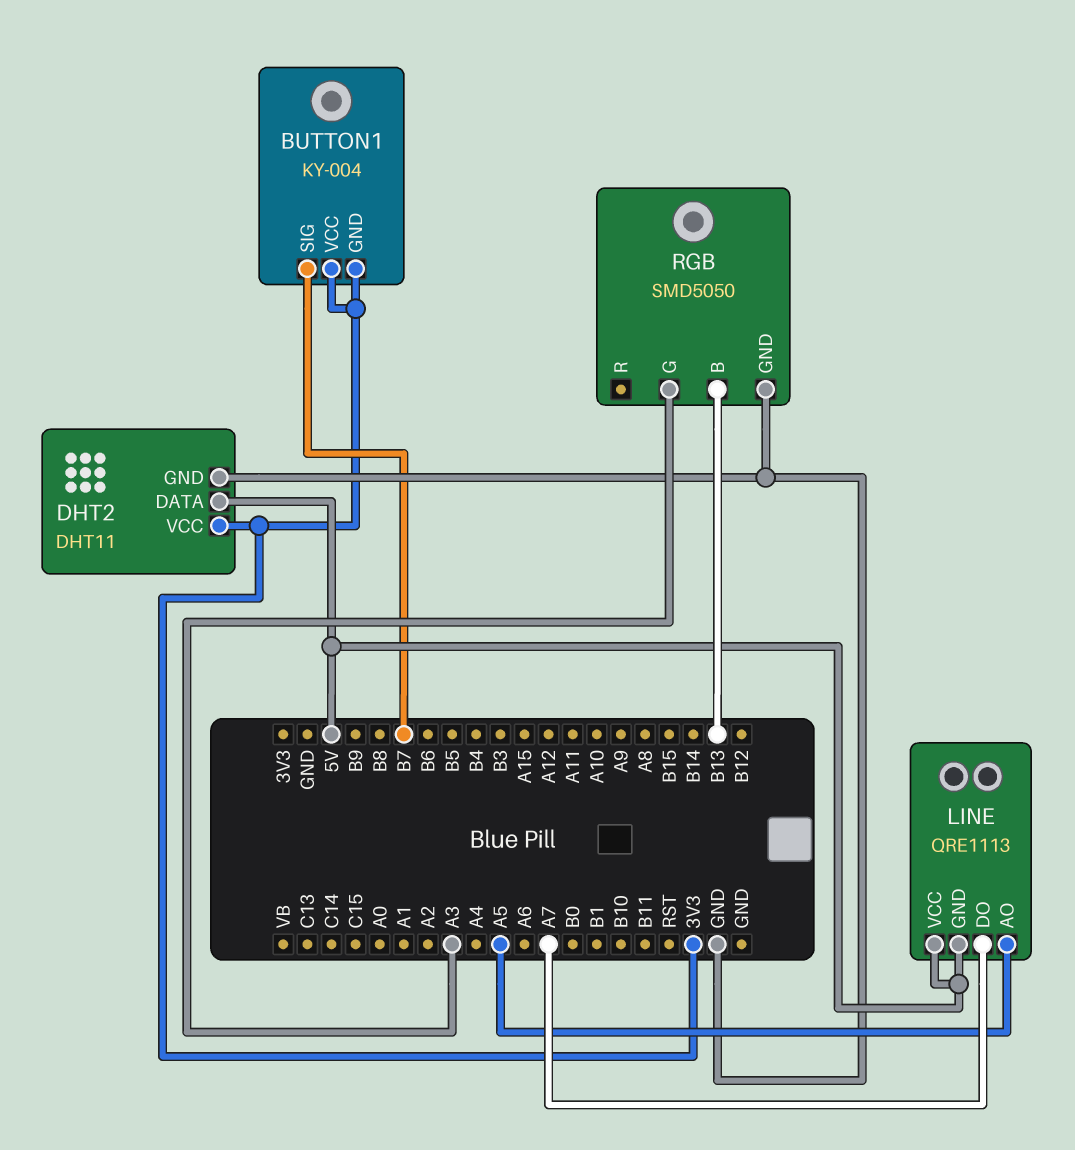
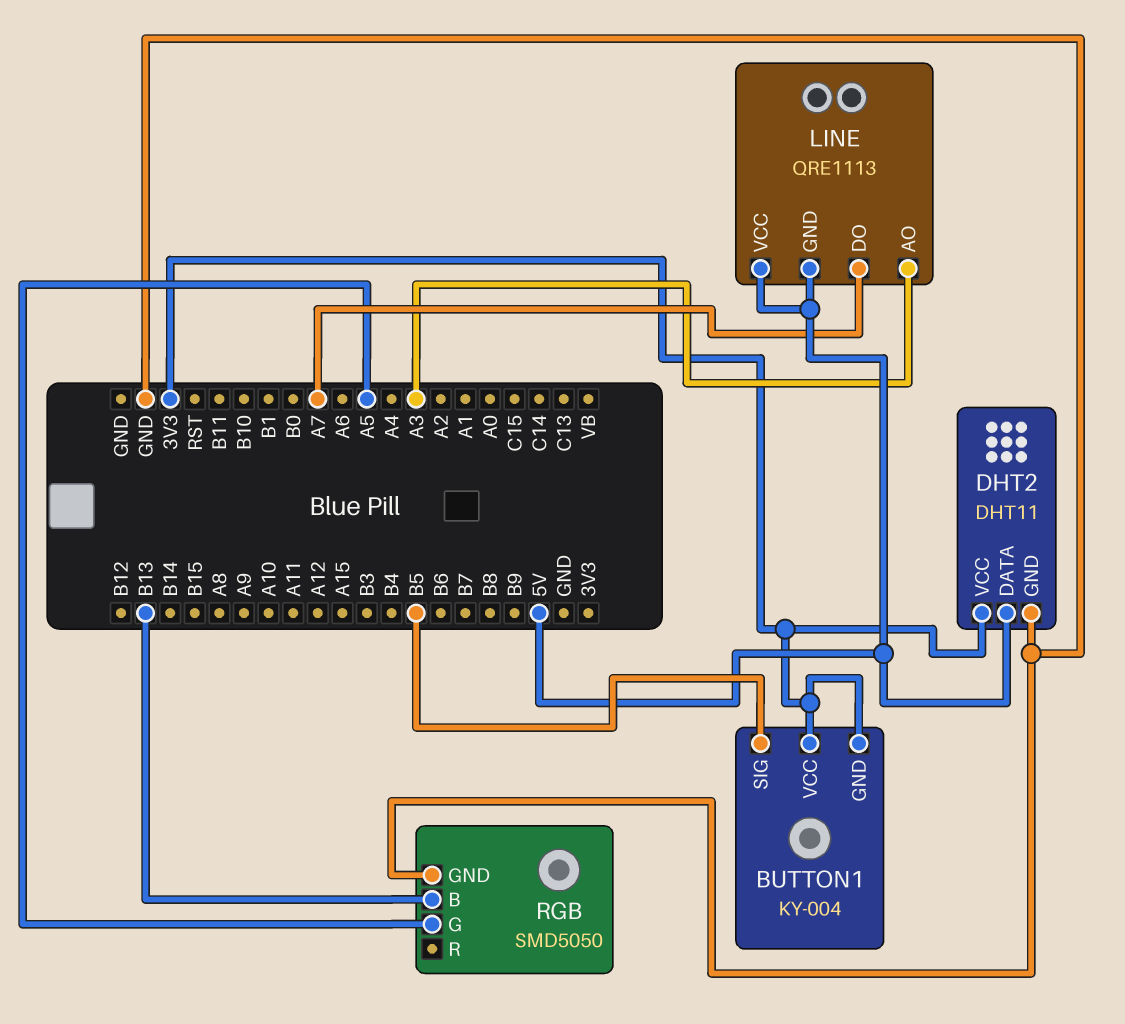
BUTTON1 pin SIG: B7 -> B5
LINE pin AO: A5 -> A3
RGB pin G: A3 -> A5

